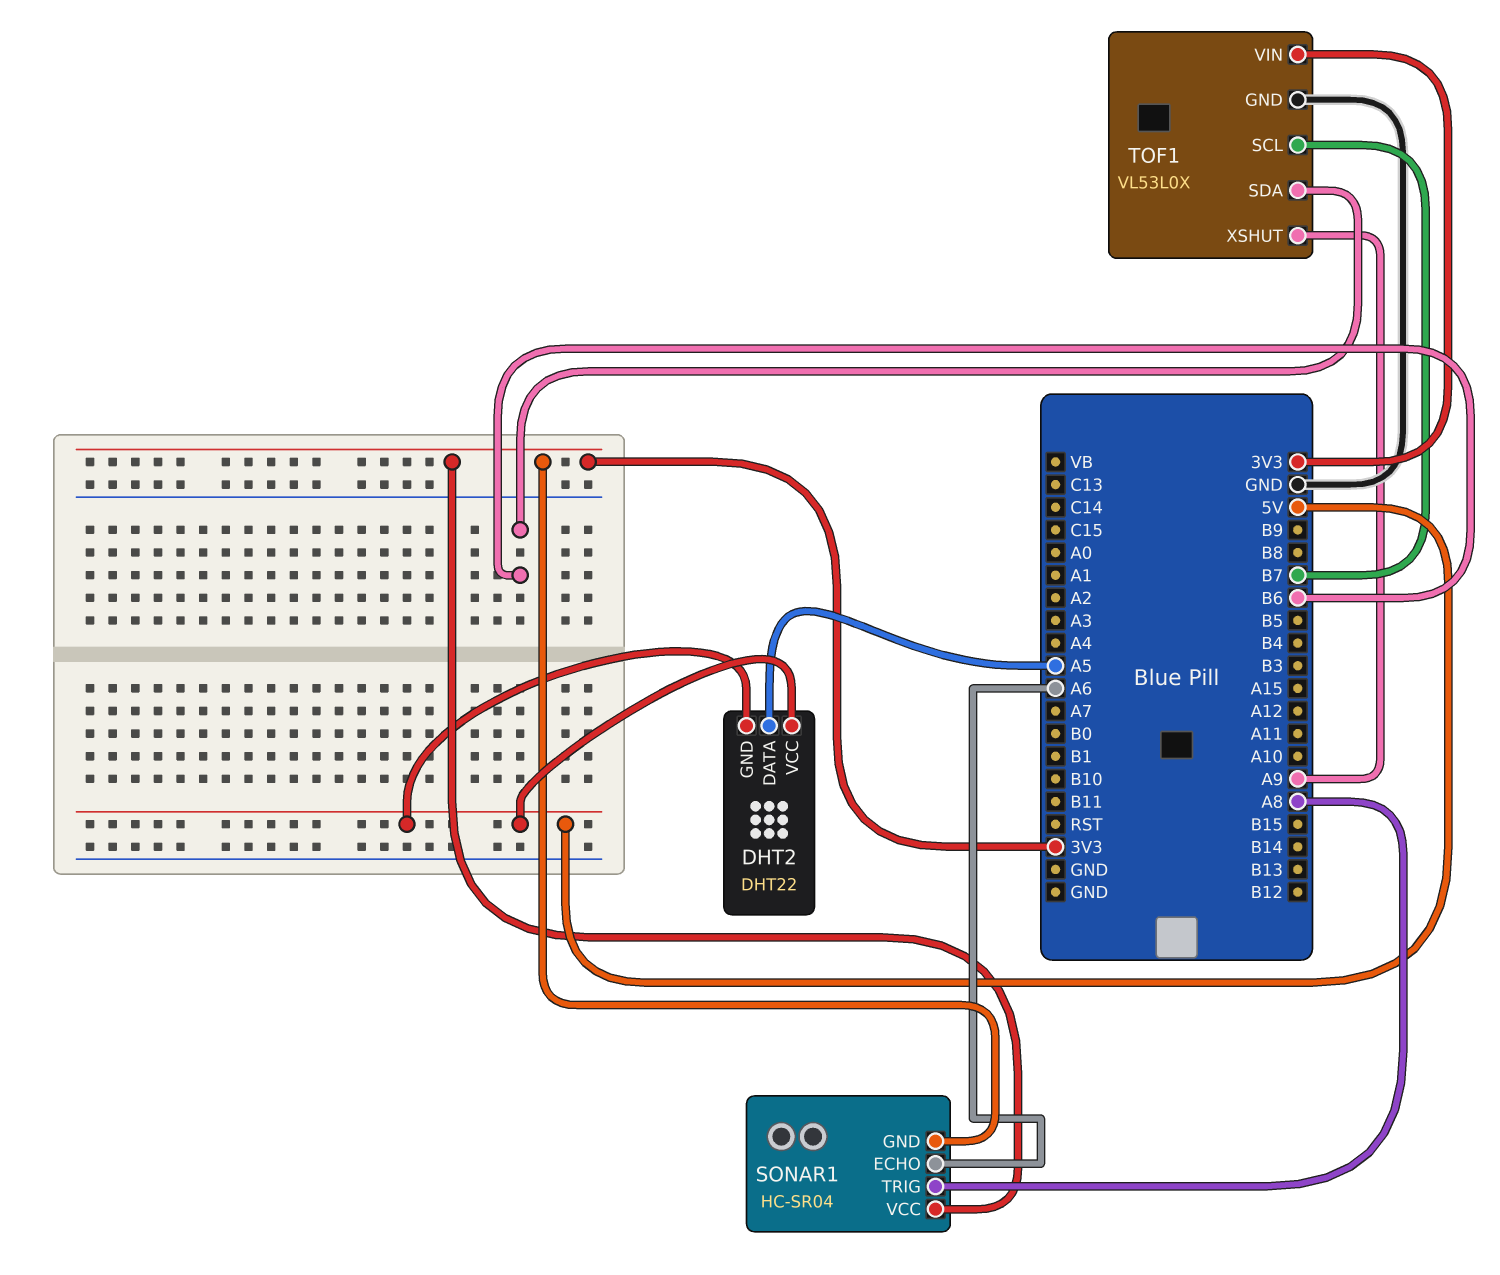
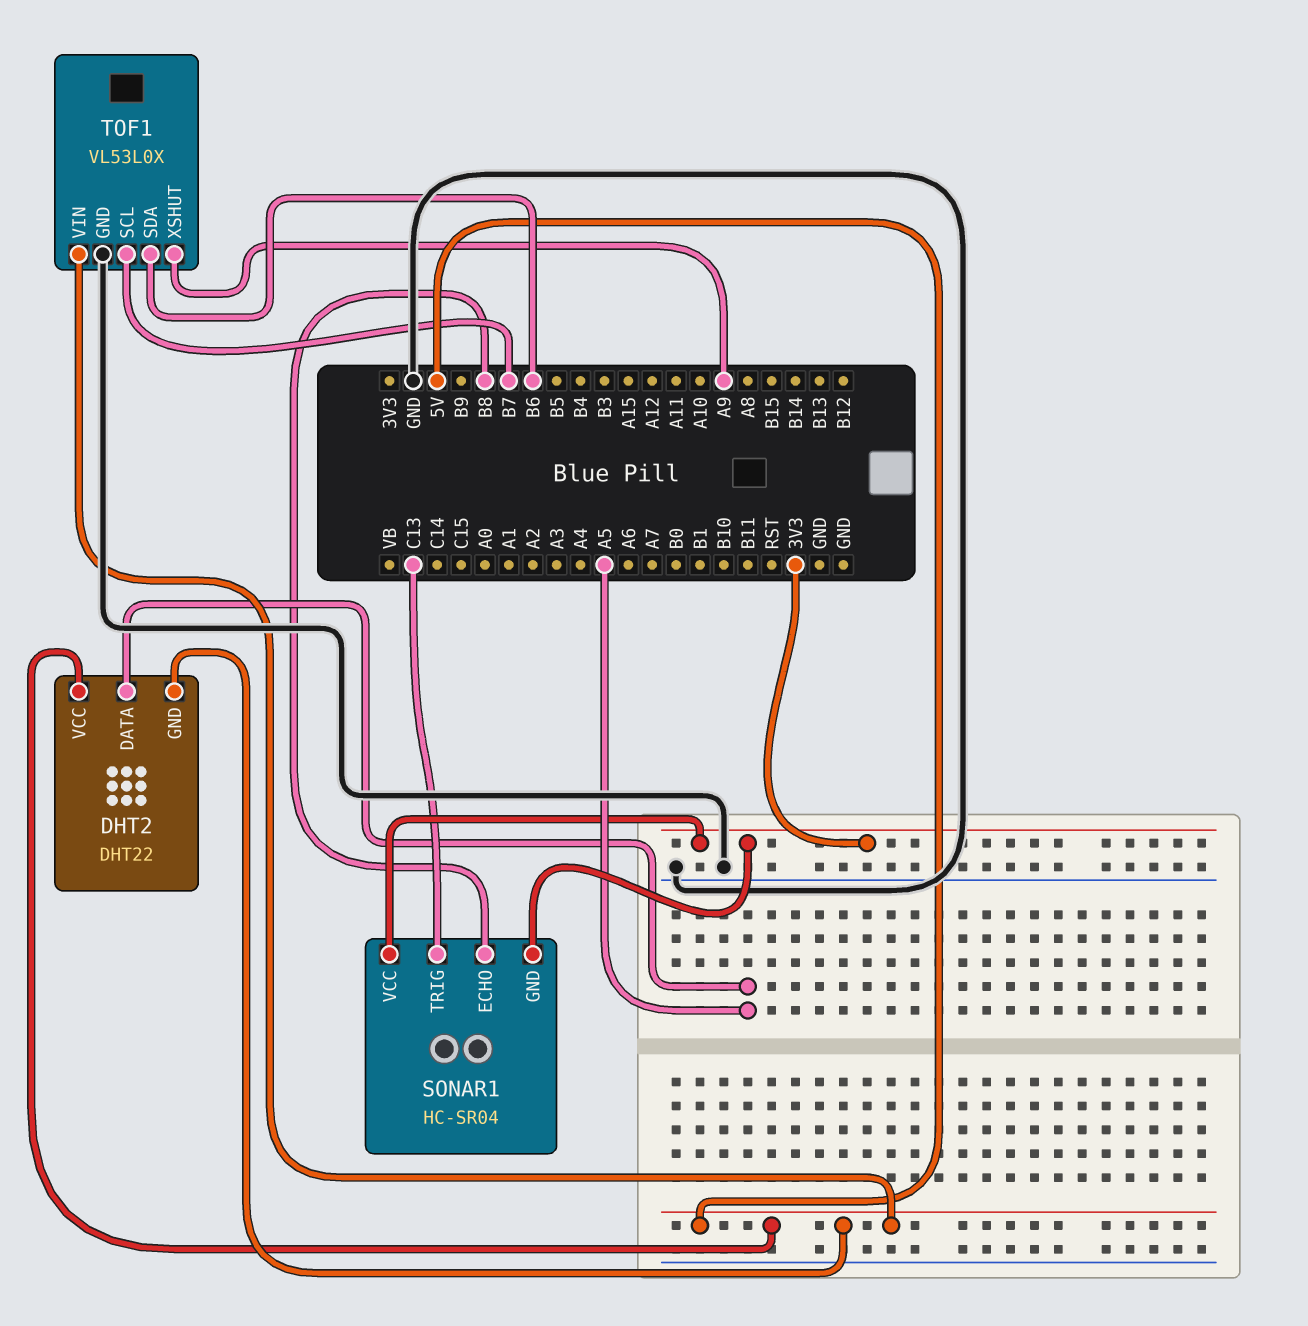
SONAR1 pin ECHO: A6 -> B8
SONAR1 pin TRIG: A8 -> C13
TOF1 pin VIN: 3V3 -> 5V

